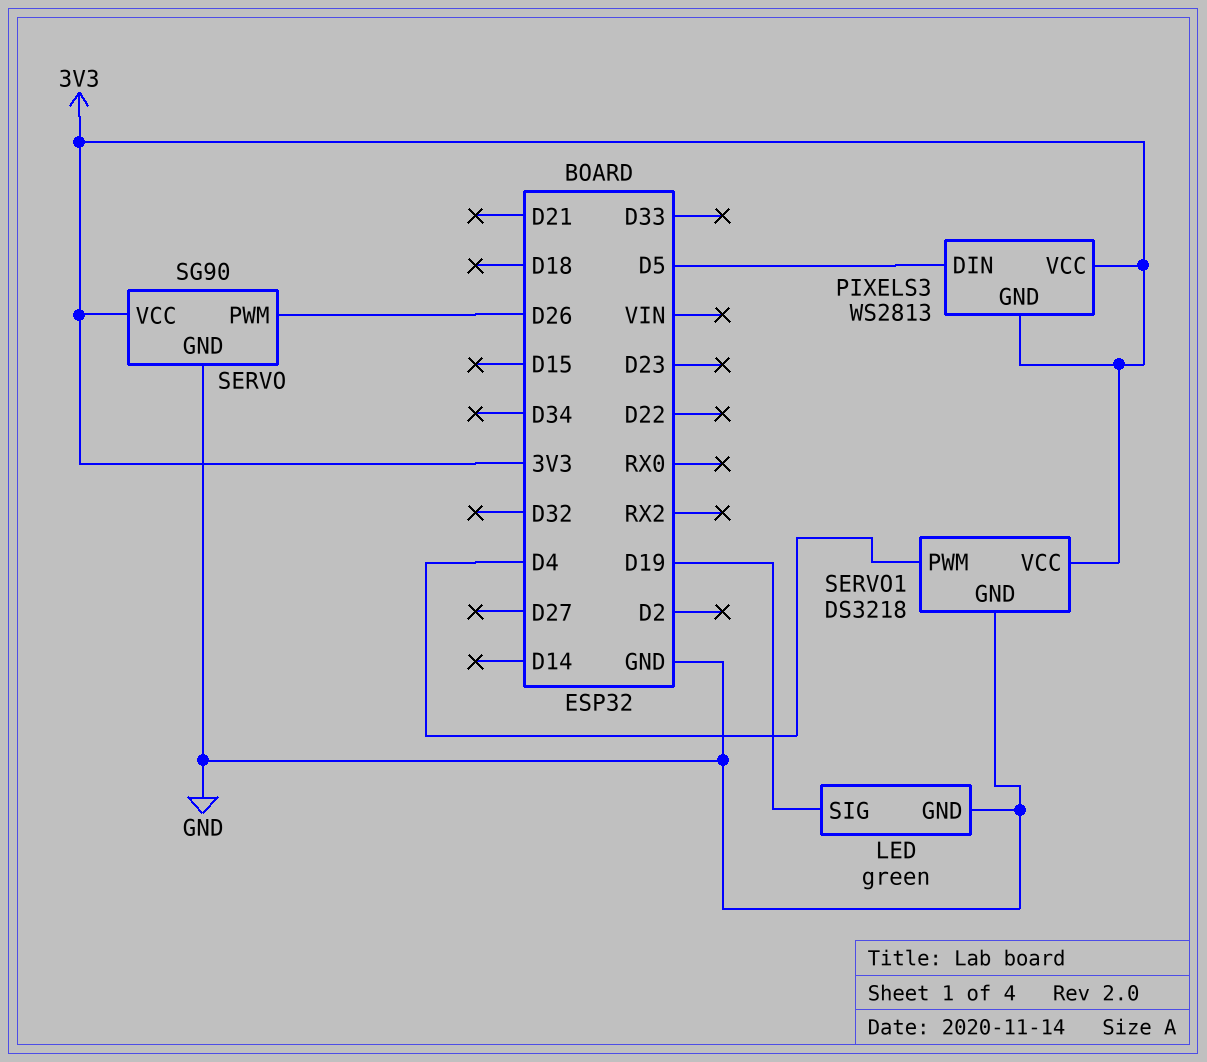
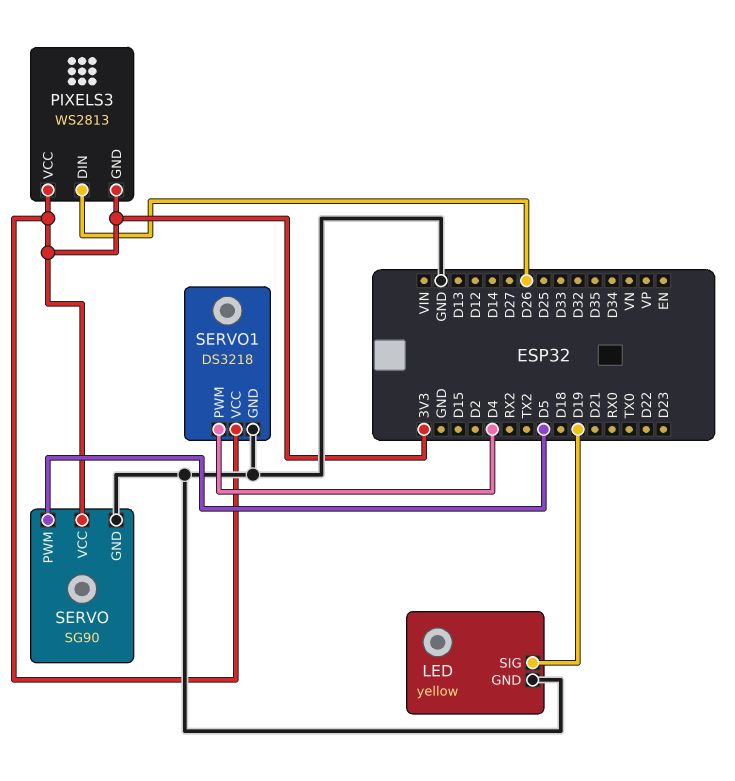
LED: green -> yellow
PIXELS3 pin DIN: D5 -> D26
SERVO pin PWM: D26 -> D5

